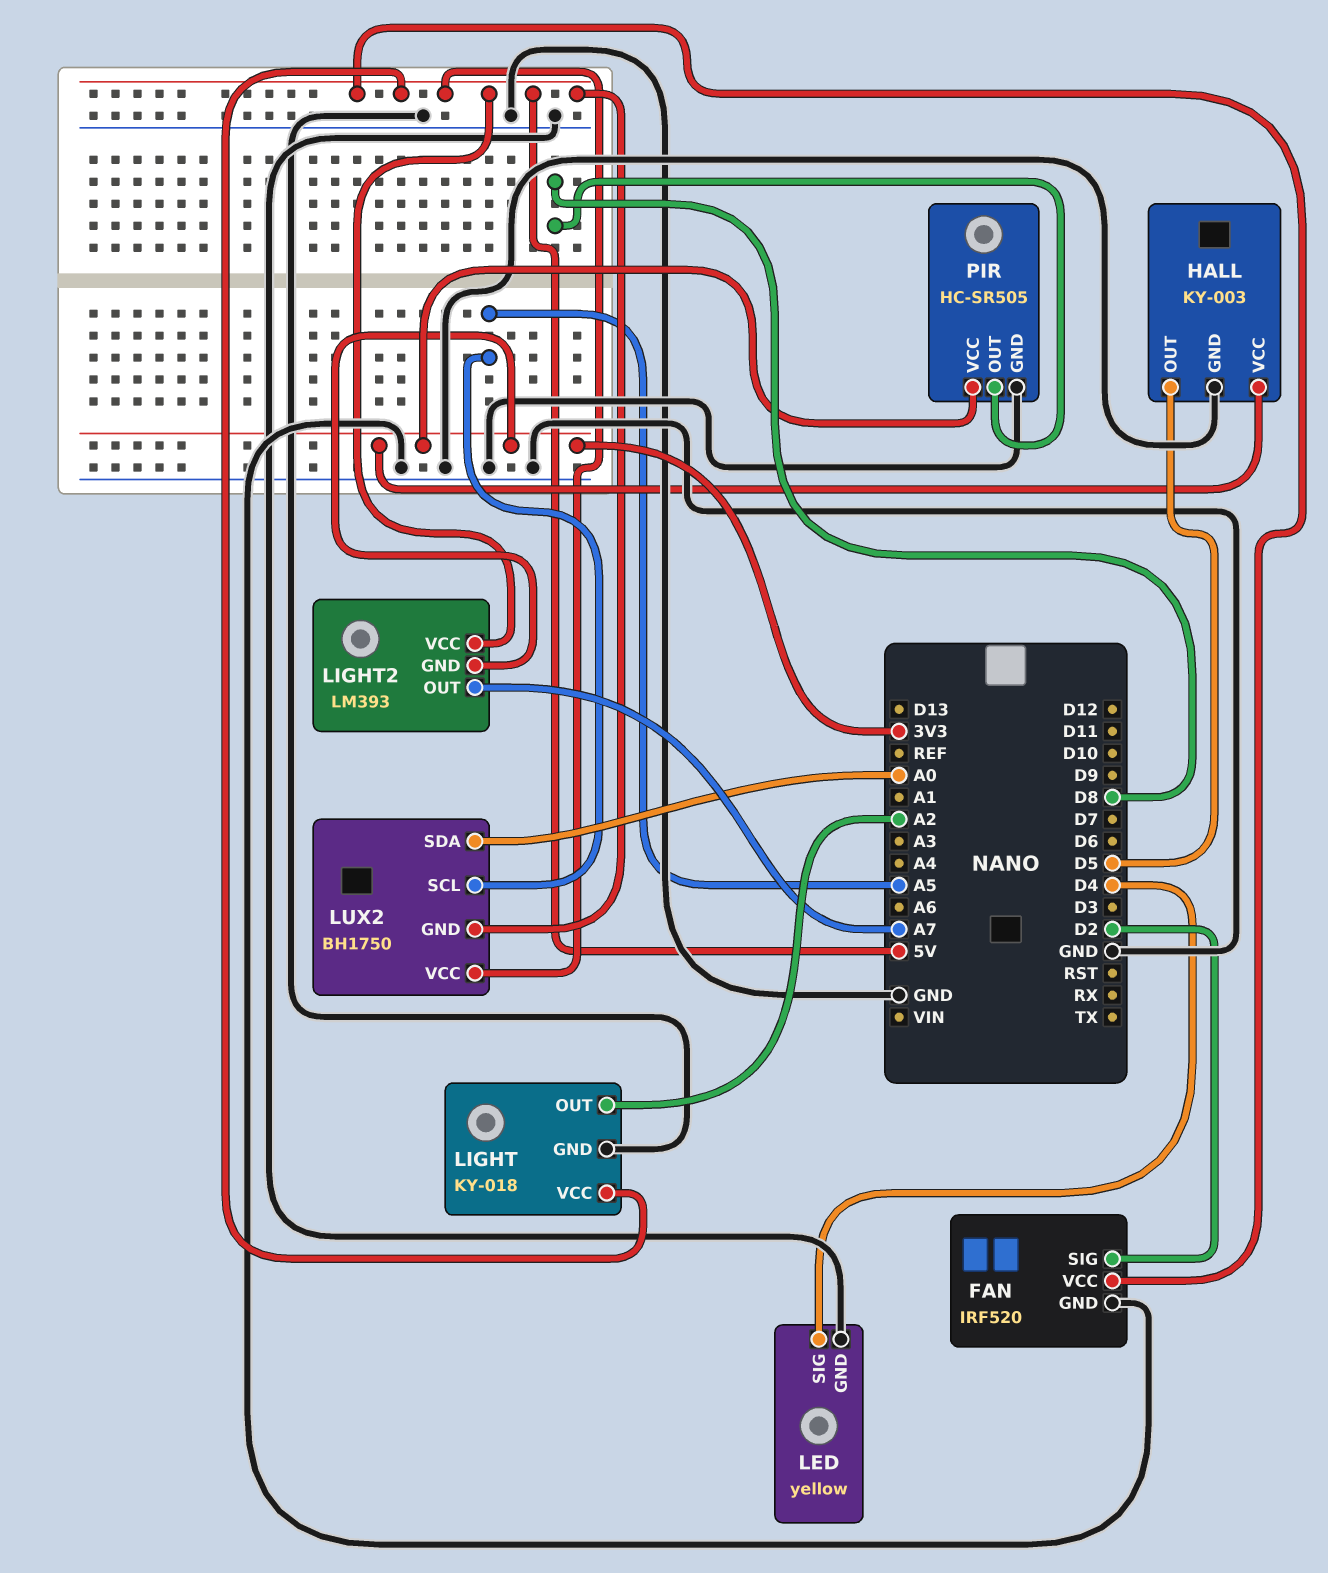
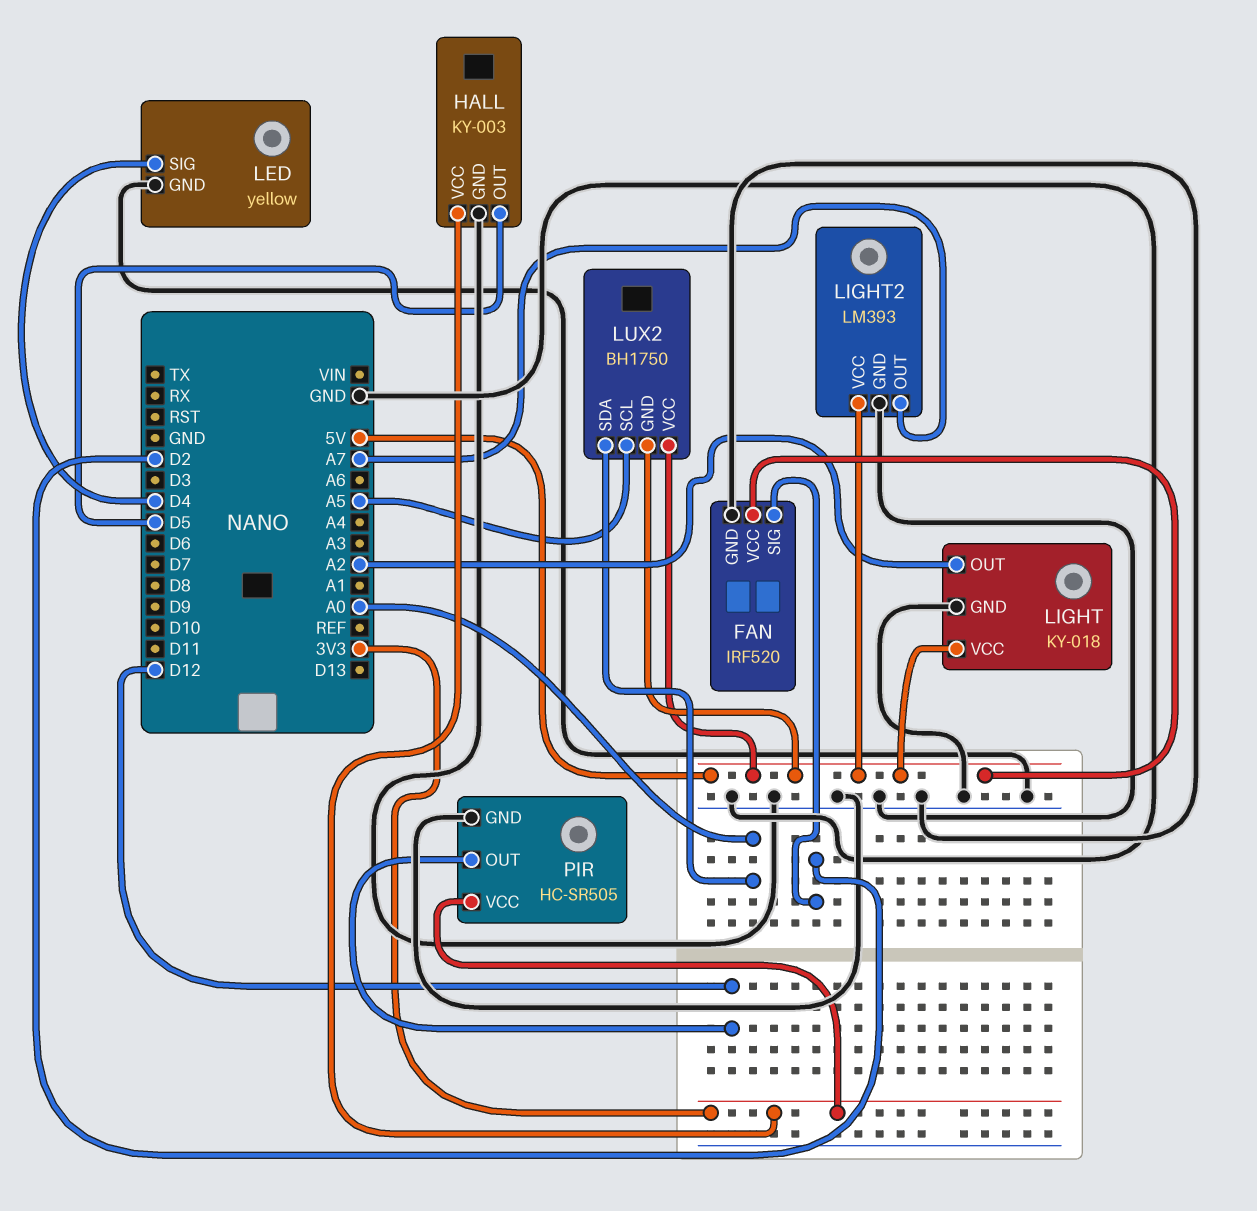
LIGHT2 pin GND: 3V3 -> GND
PIR pin OUT: D8 -> D12

